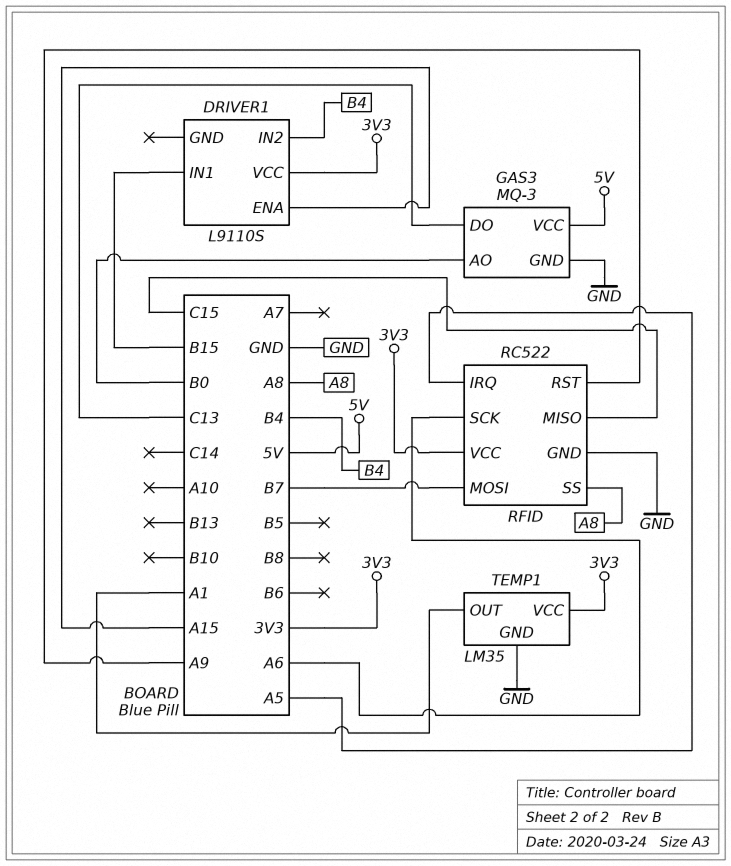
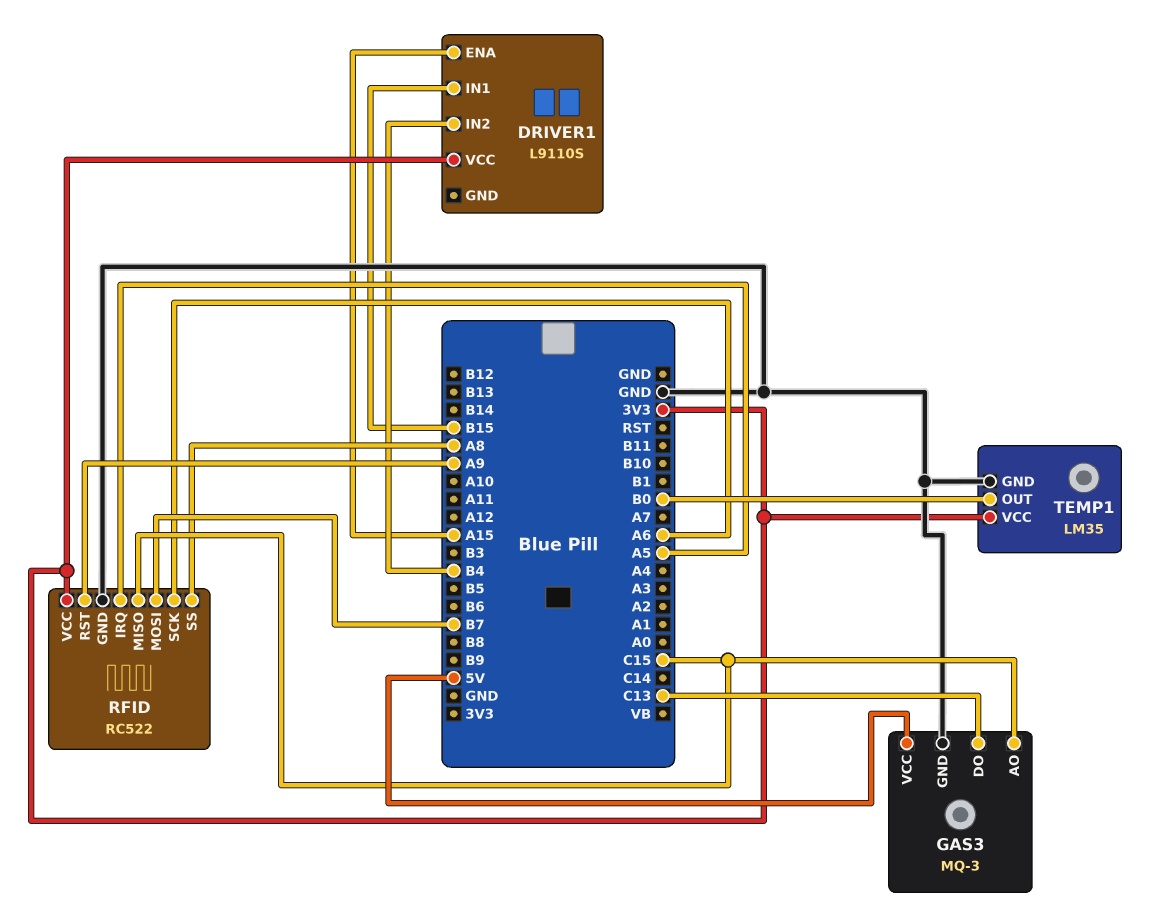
GAS3 pin AO: B0 -> C15
TEMP1 pin OUT: A1 -> B0

